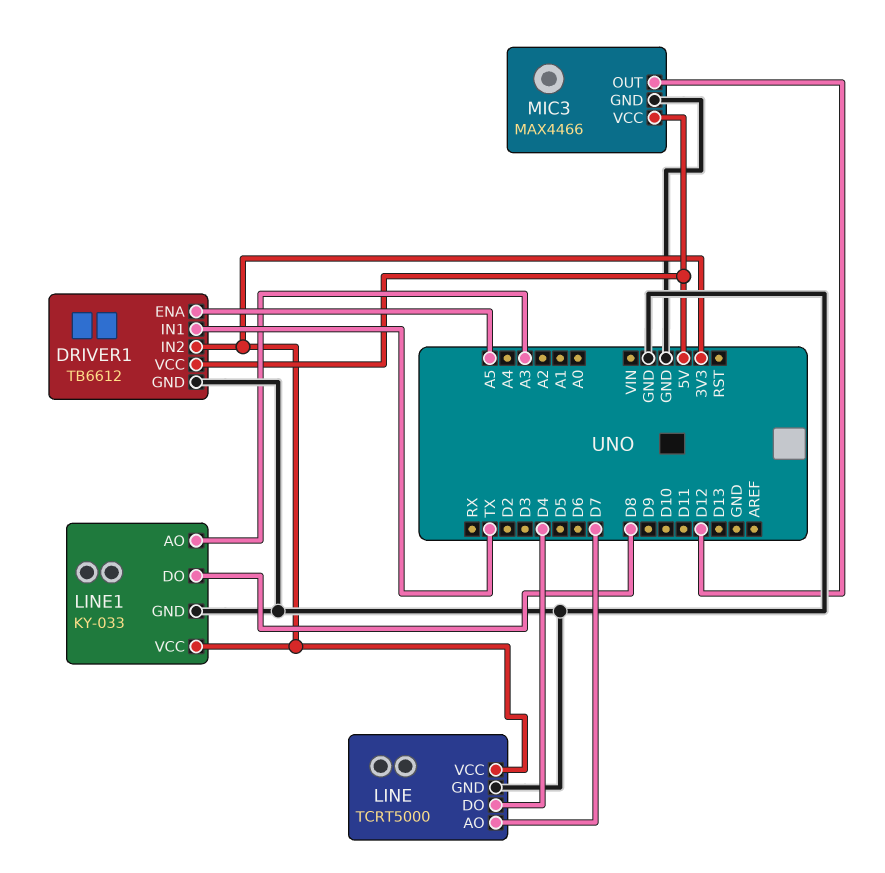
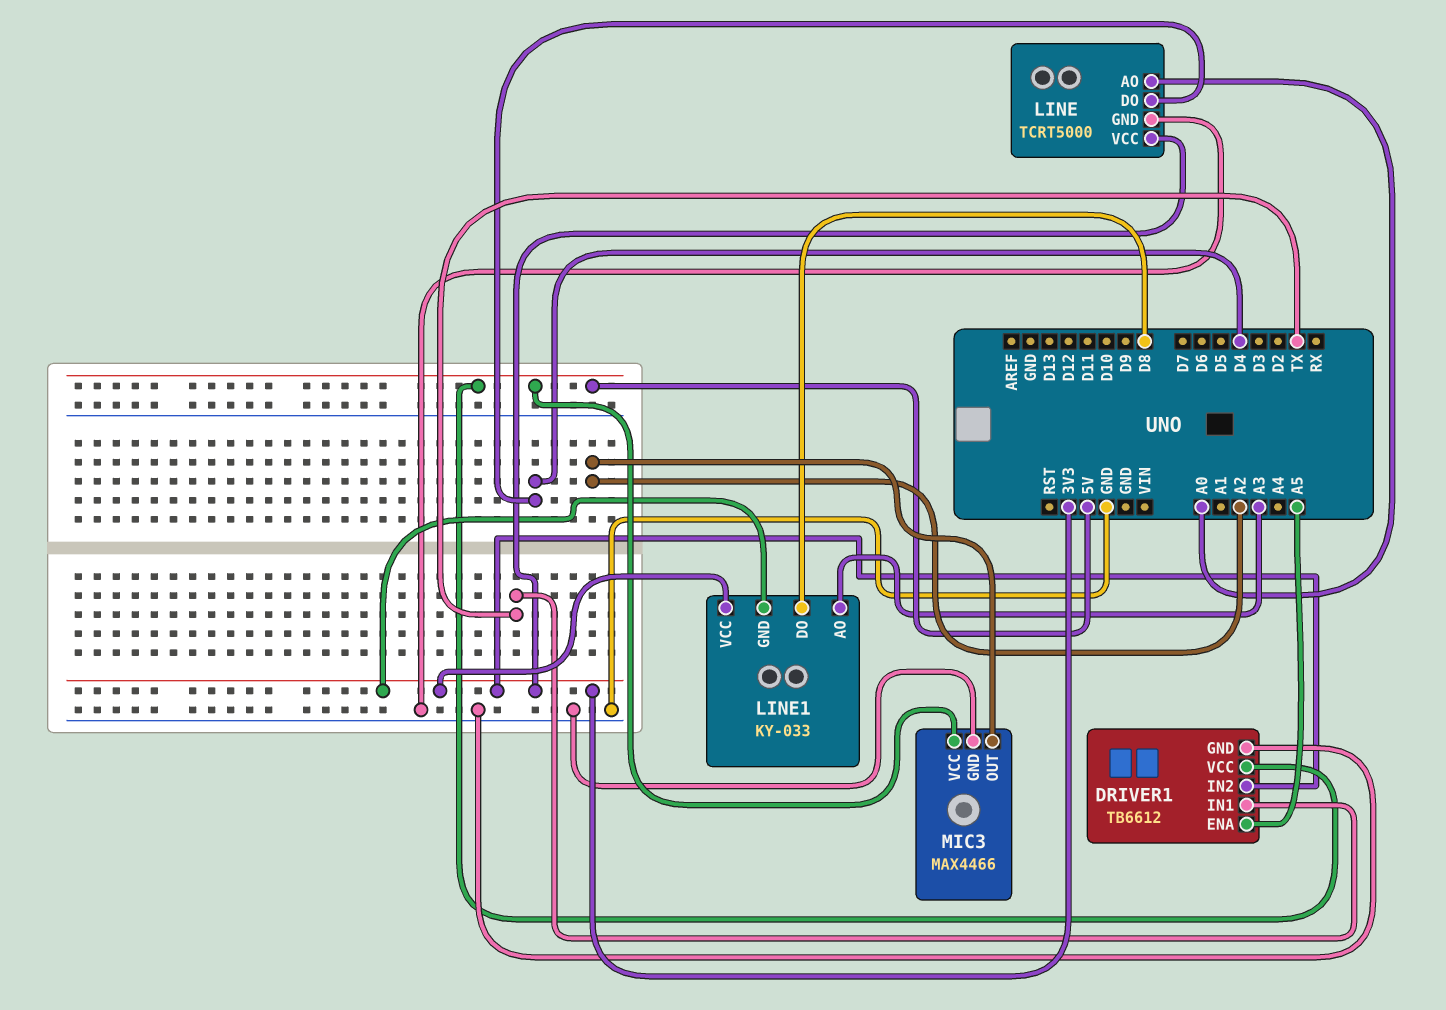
LINE pin AO: D7 -> A0
LINE1 pin GND: GND -> 3V3
MIC3 pin OUT: D12 -> A2

